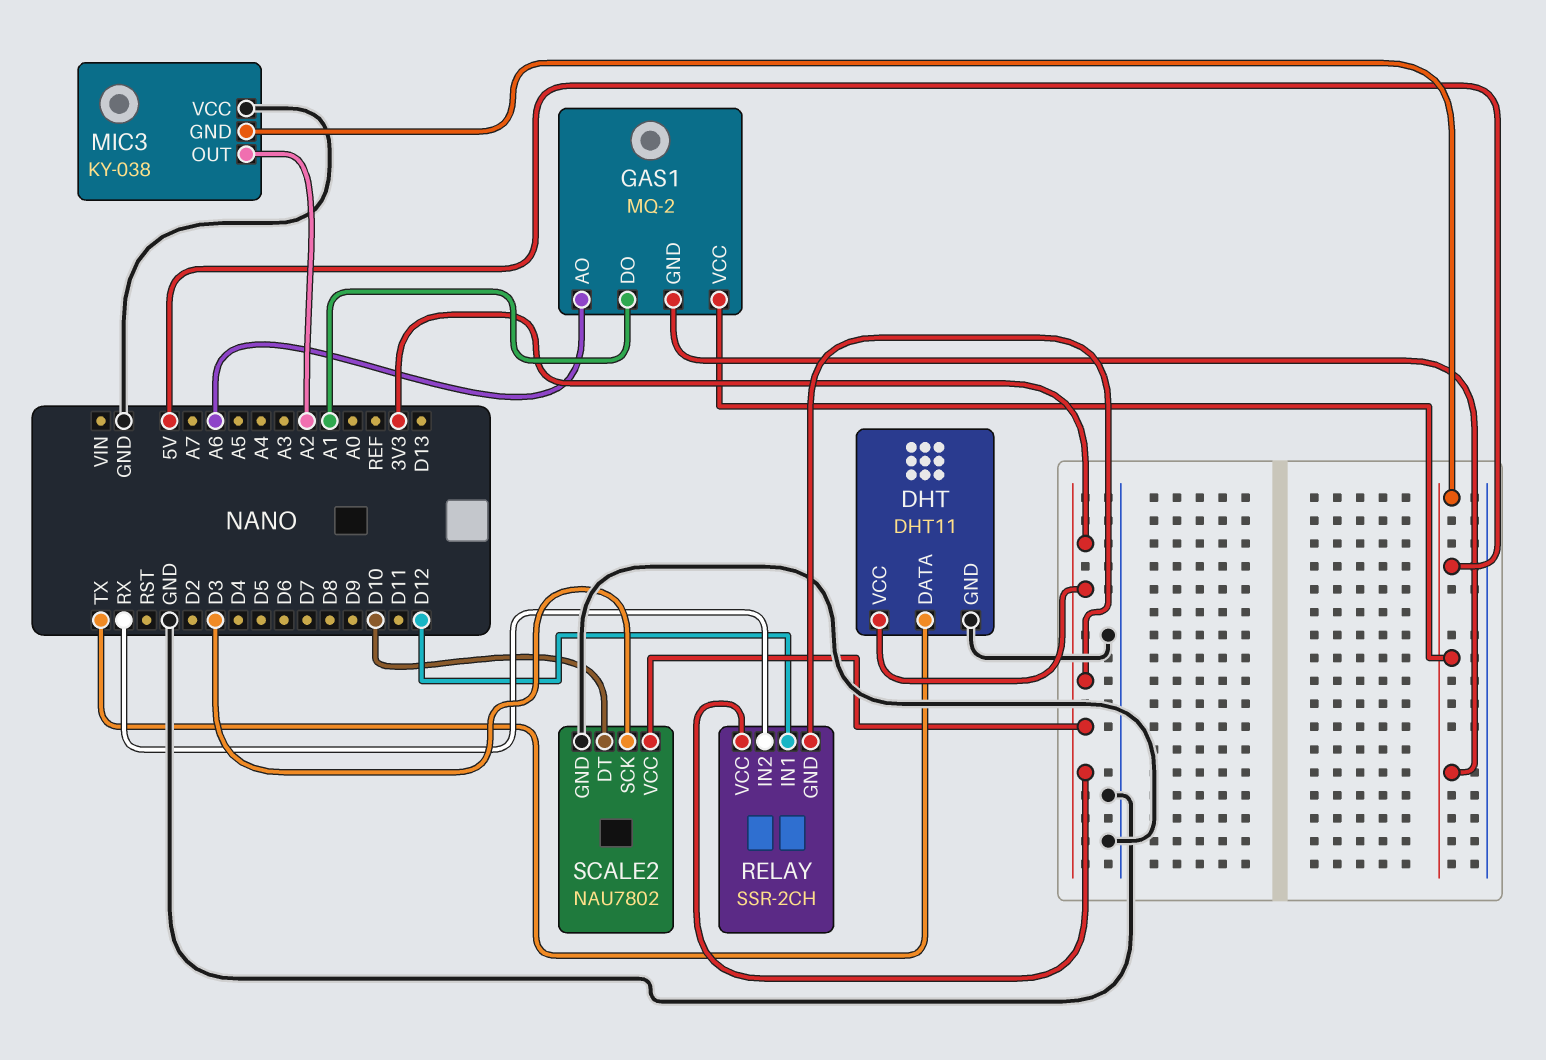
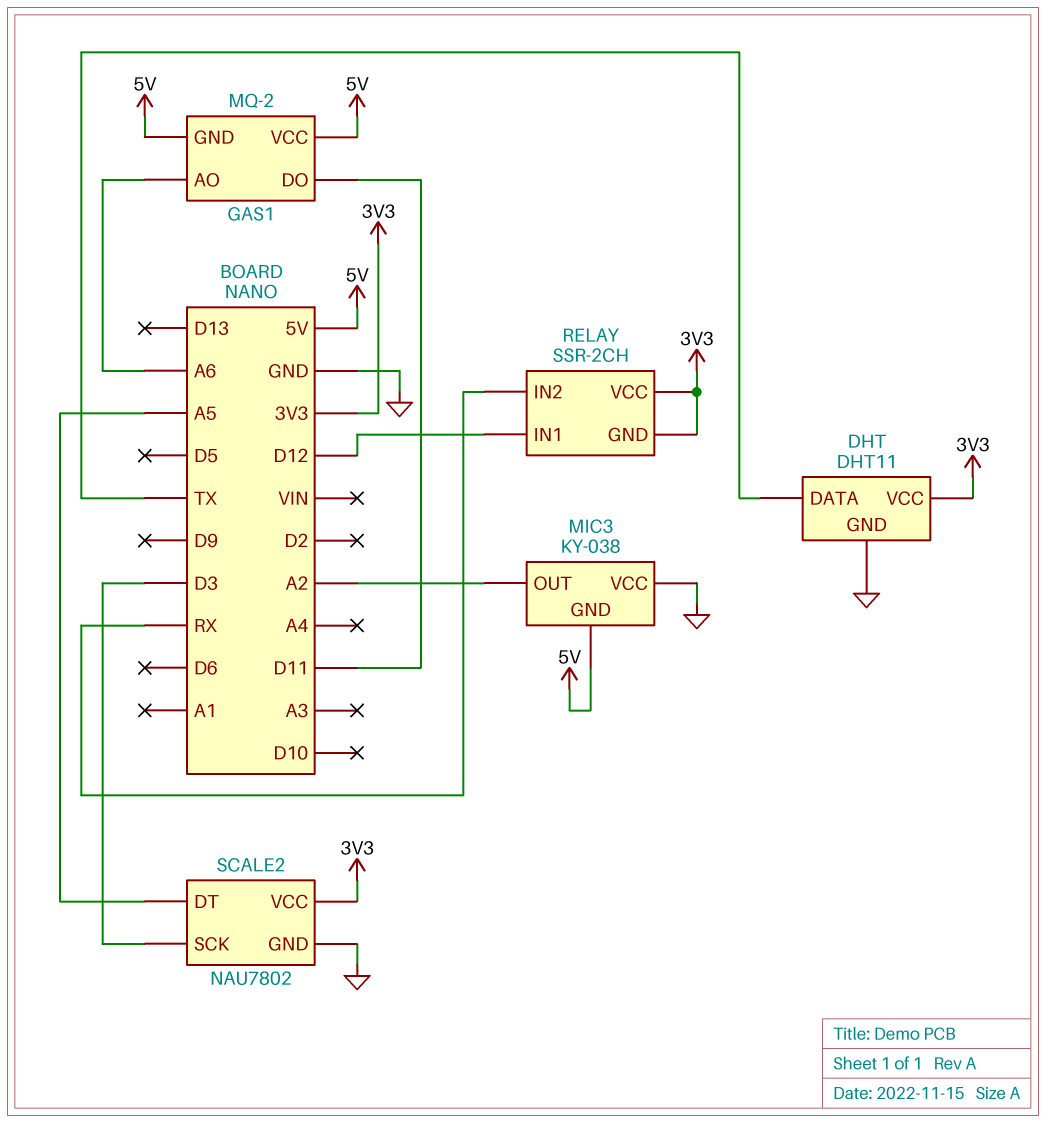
GAS1 pin DO: A1 -> D11
SCALE2 pin DT: D10 -> A5

